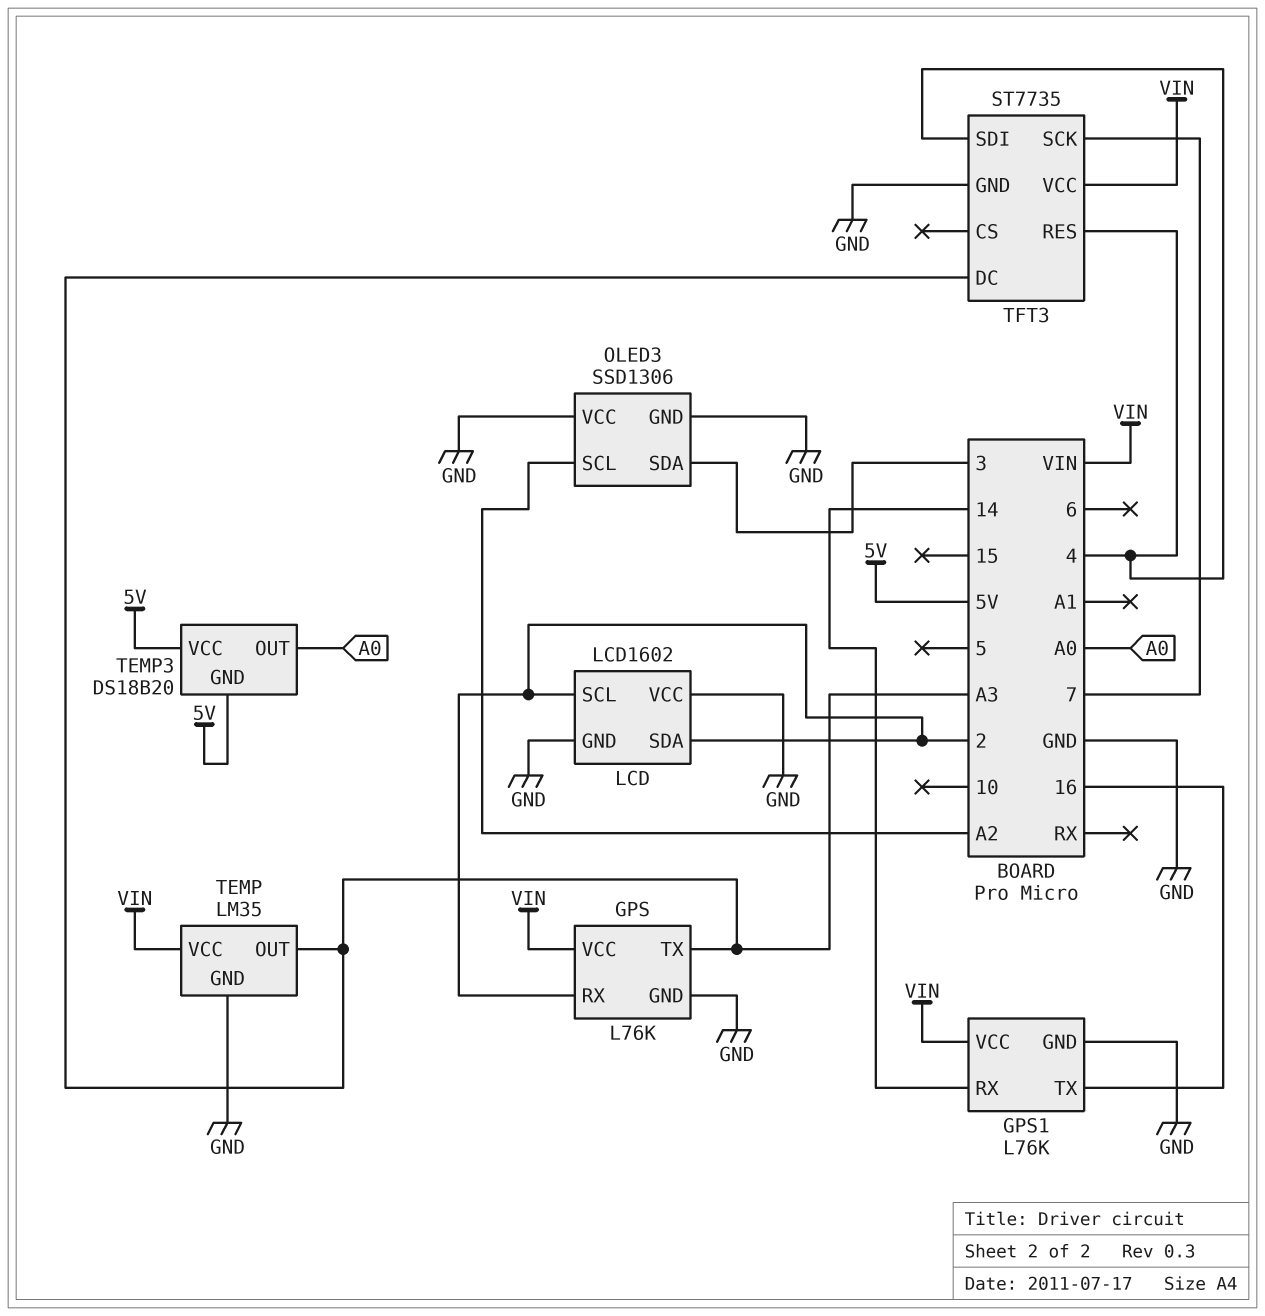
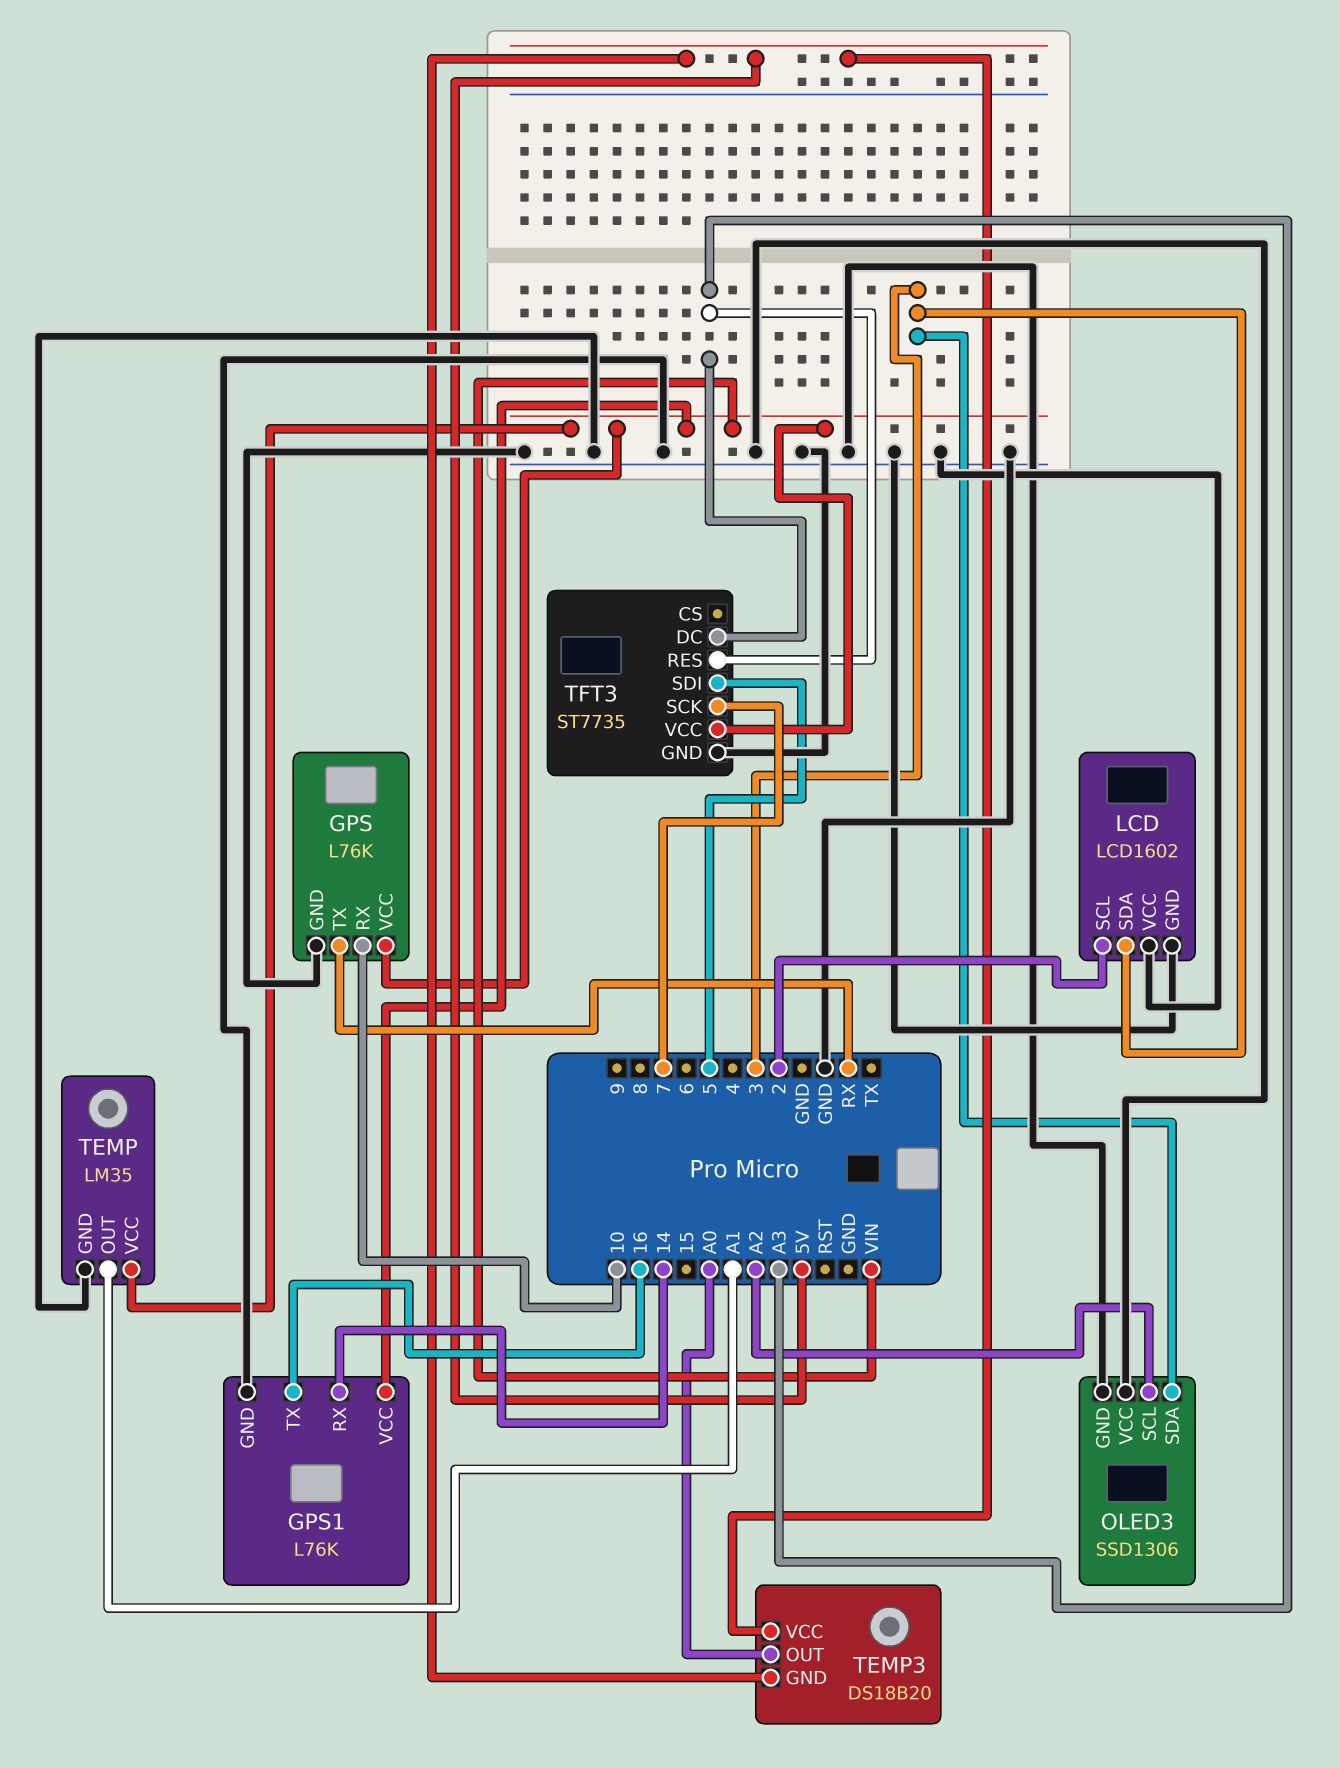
GPS pin RX: 2 -> 10
GPS pin TX: A3 -> RX
LCD pin SDA: 2 -> 3
TEMP pin OUT: A3 -> A1
TFT3 pin RES: 4 -> A3
TFT3 pin SDI: 4 -> 5

